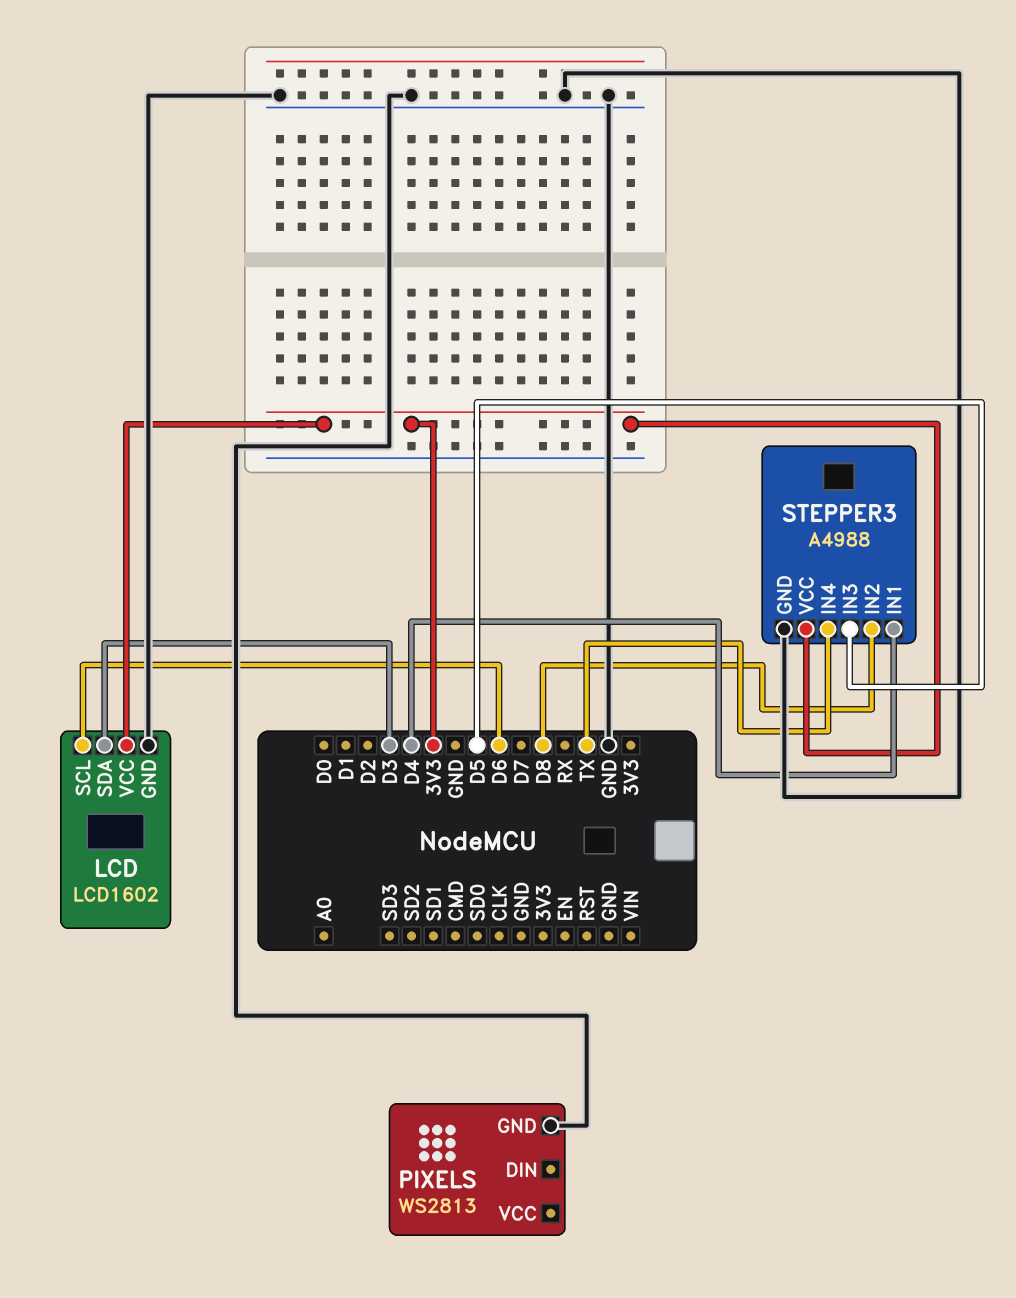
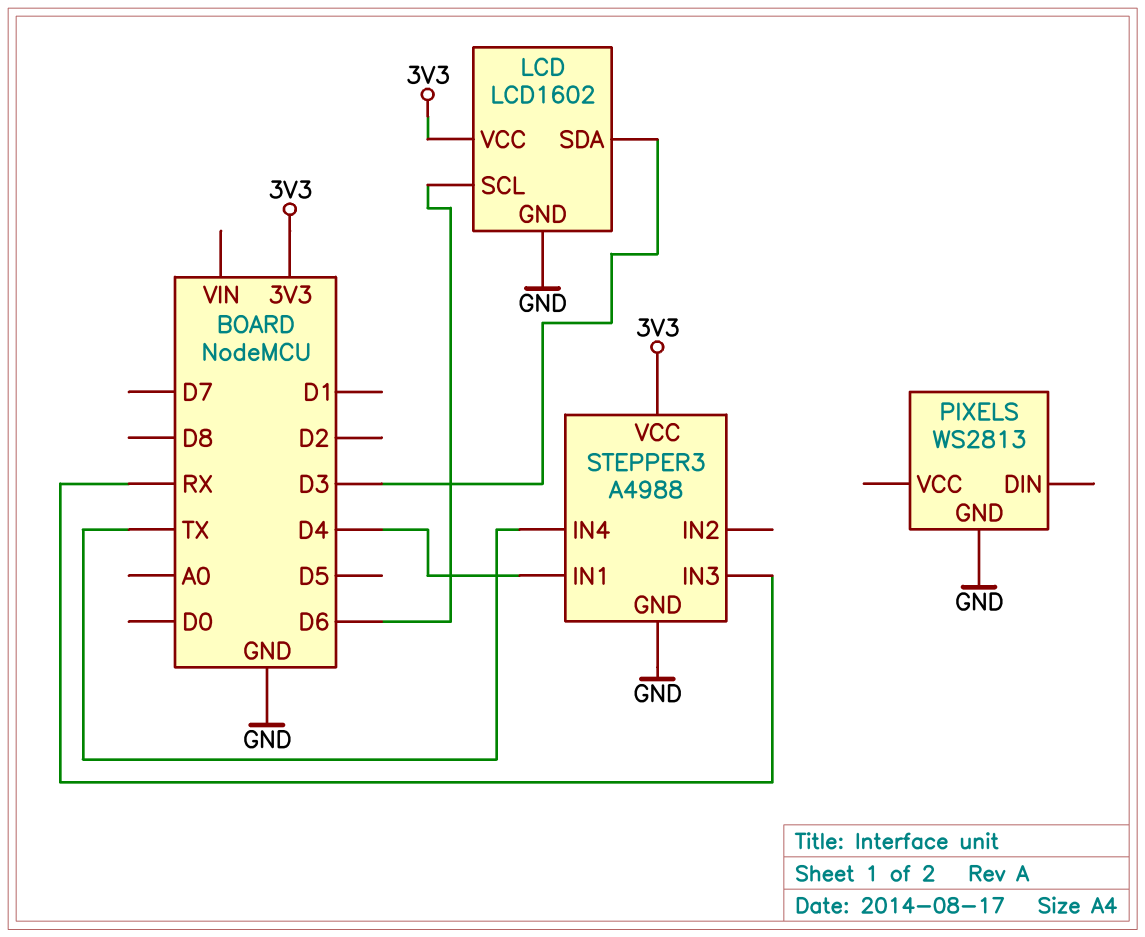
STEPPER3 pin IN2: D8 -> none
STEPPER3 pin IN3: D5 -> RX

